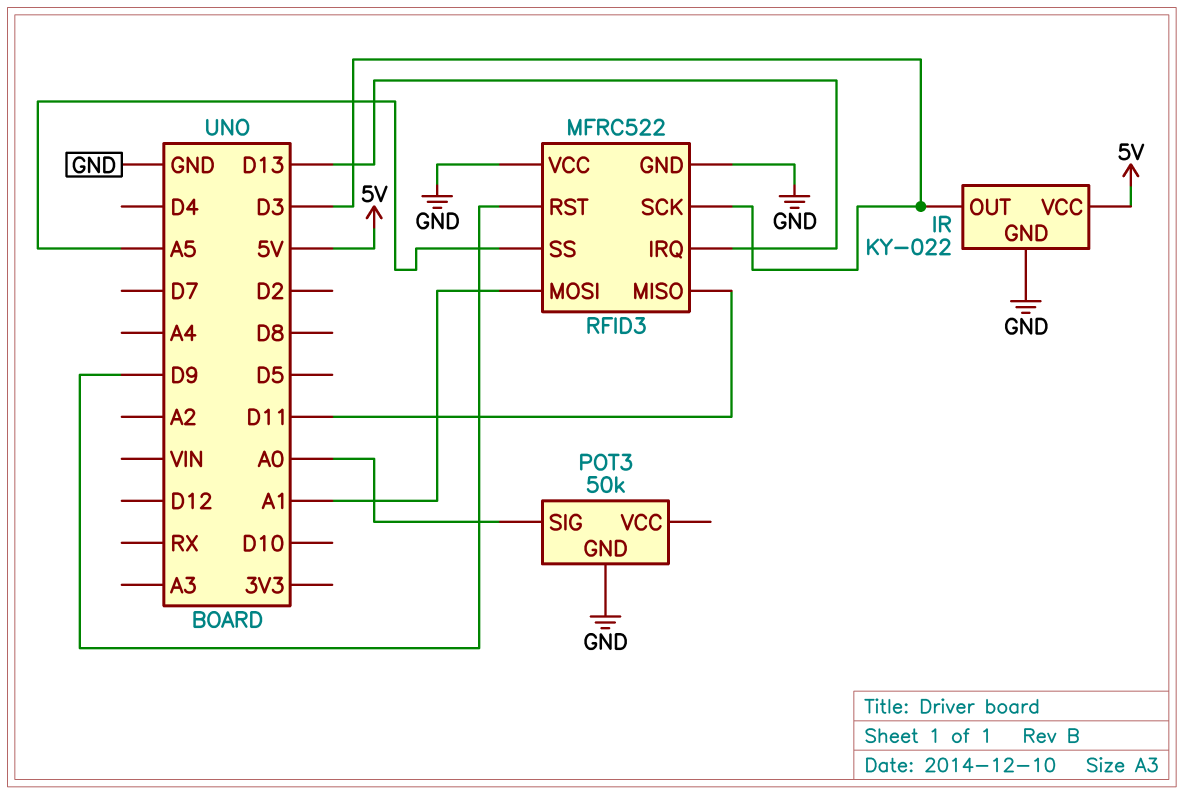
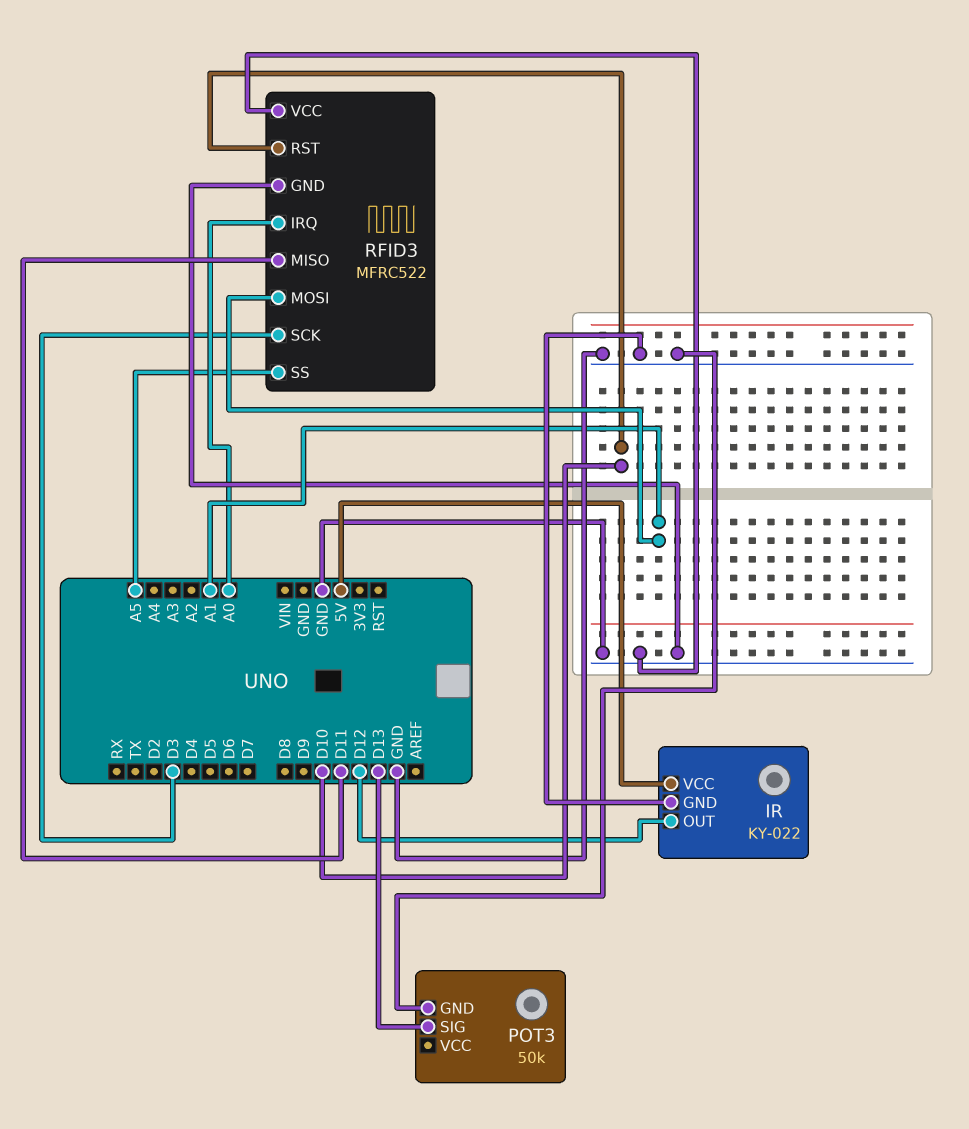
IR pin OUT: D3 -> D12
POT3 pin SIG: A0 -> D13
RFID3 pin IRQ: D13 -> A0
RFID3 pin RST: D9 -> D10

